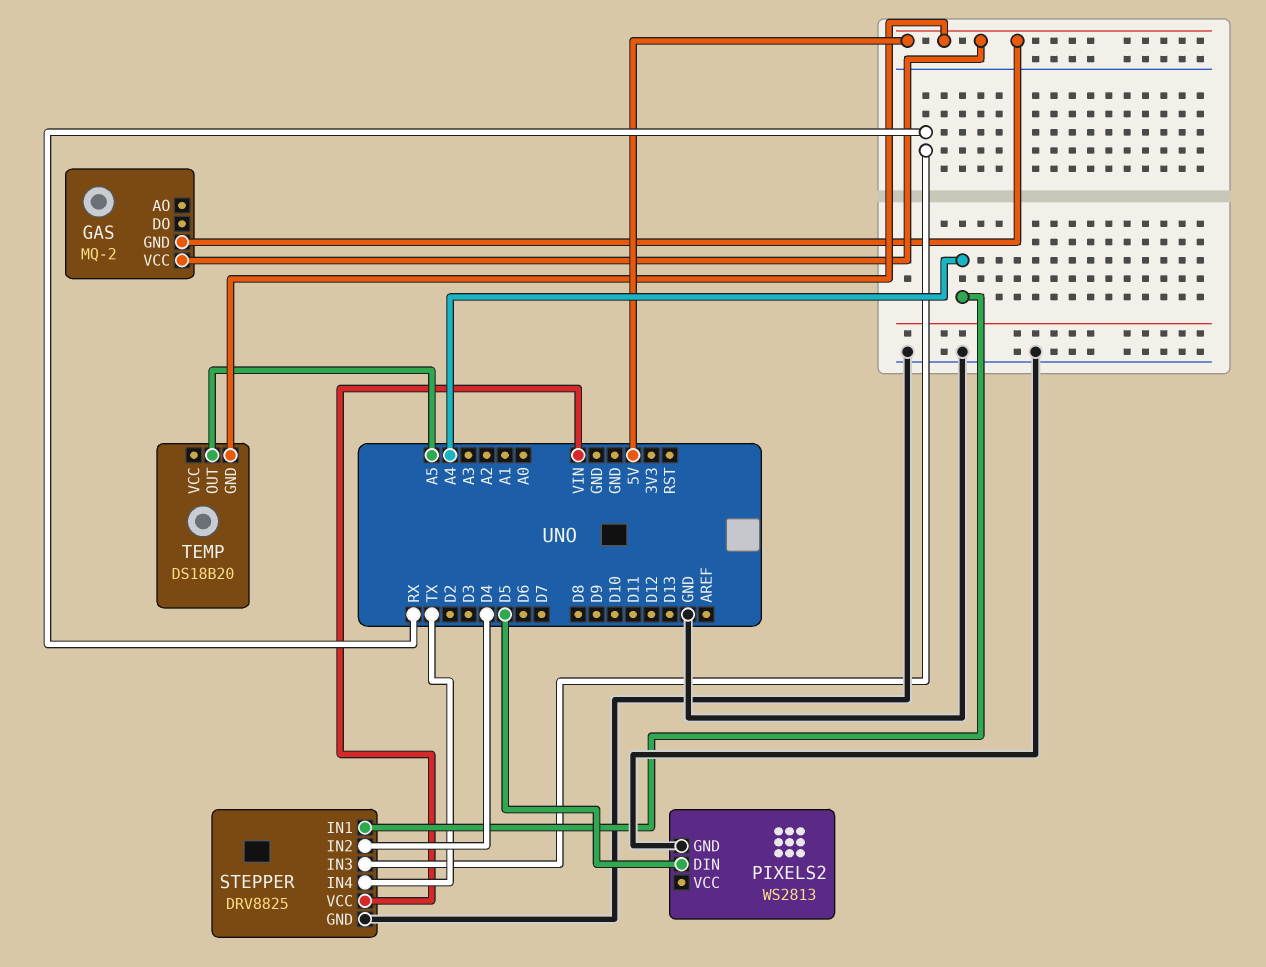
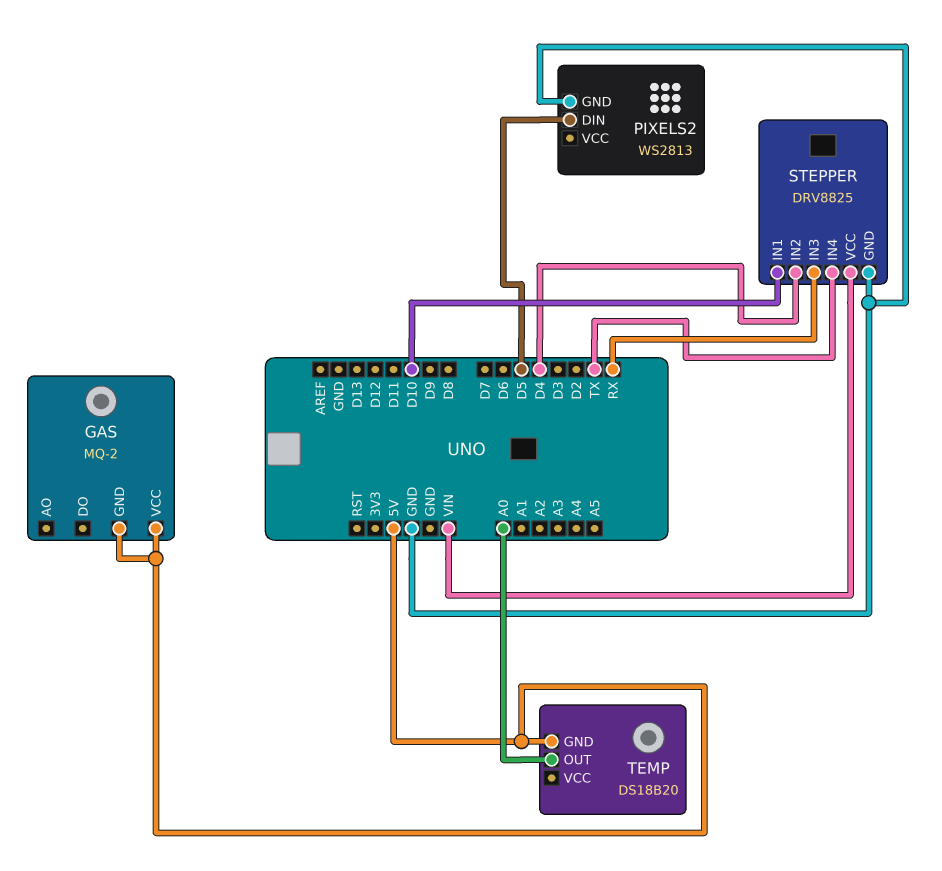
STEPPER pin IN1: A4 -> D10
TEMP pin OUT: A5 -> A0

